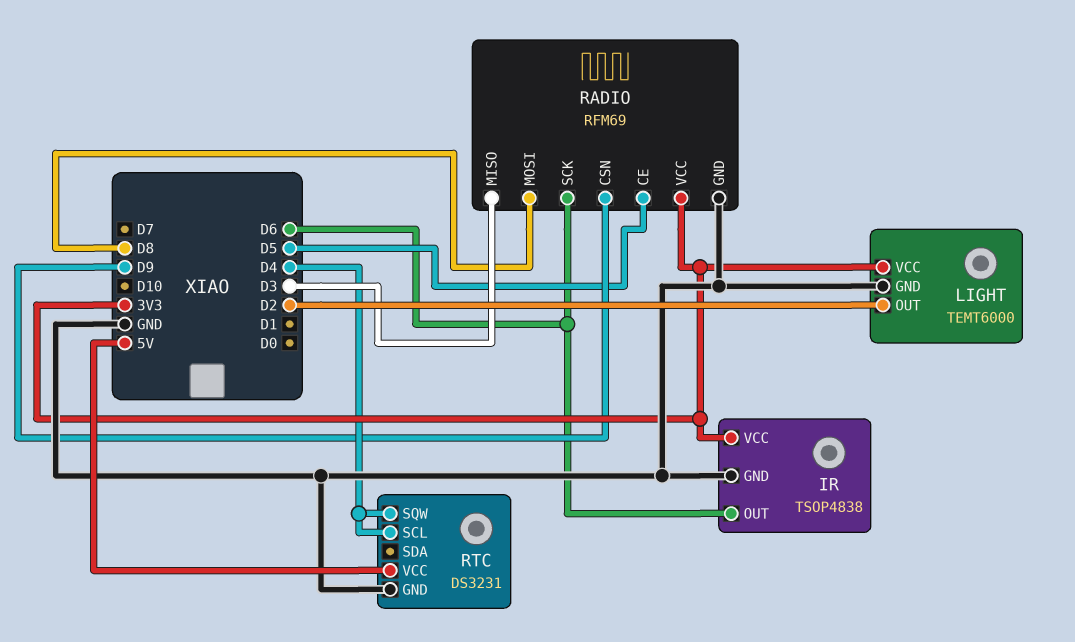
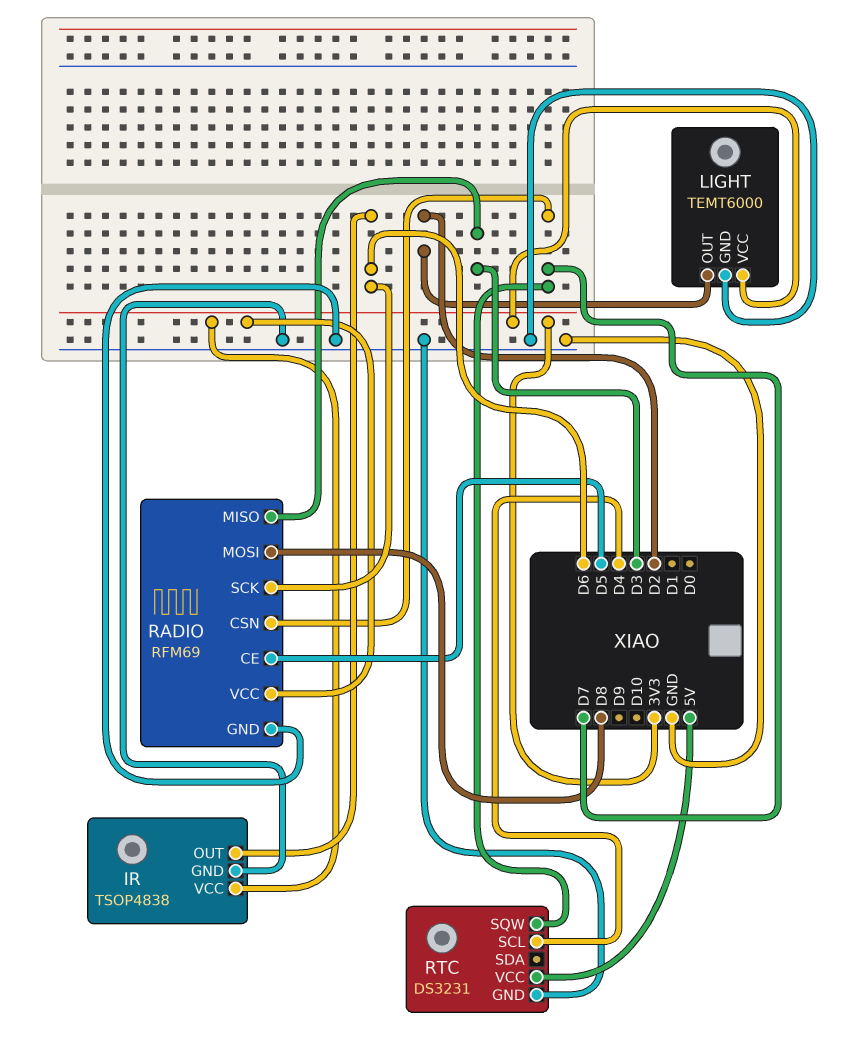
RADIO pin CSN: D9 -> D7
RTC pin SQW: D4 -> D7

